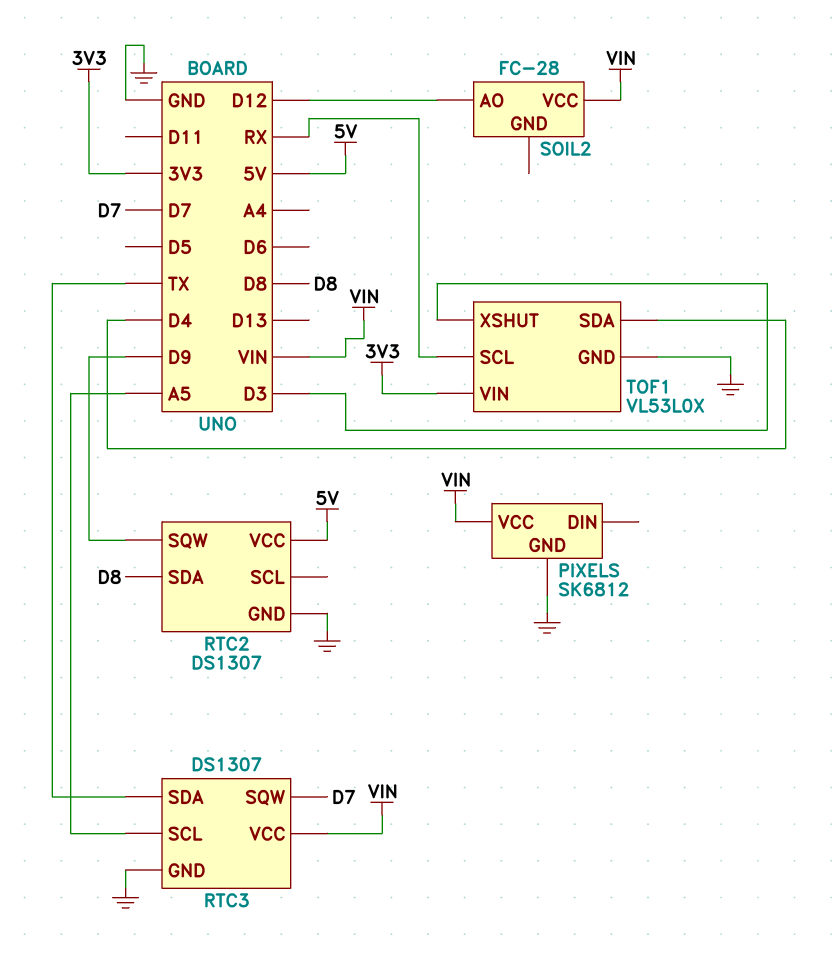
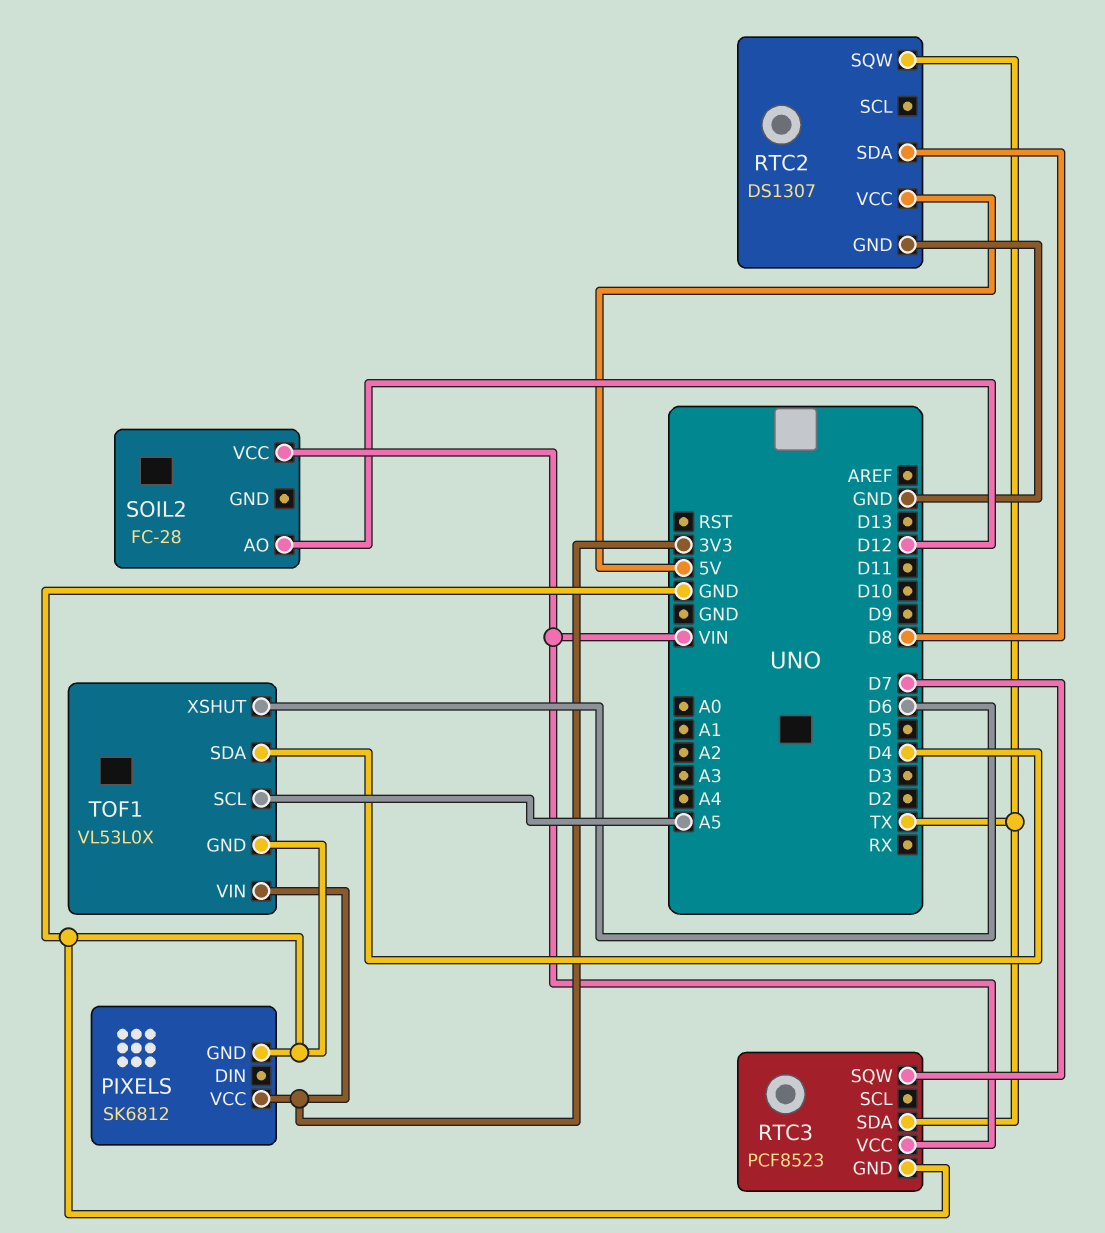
PIXELS pin VCC: VIN -> 3V3
RTC2 pin SQW: D9 -> TX
RTC3: DS1307 -> PCF8523
RTC3 pin SCL: A5 -> none
TOF1 pin SCL: RX -> A5
TOF1 pin XSHUT: D3 -> D6

